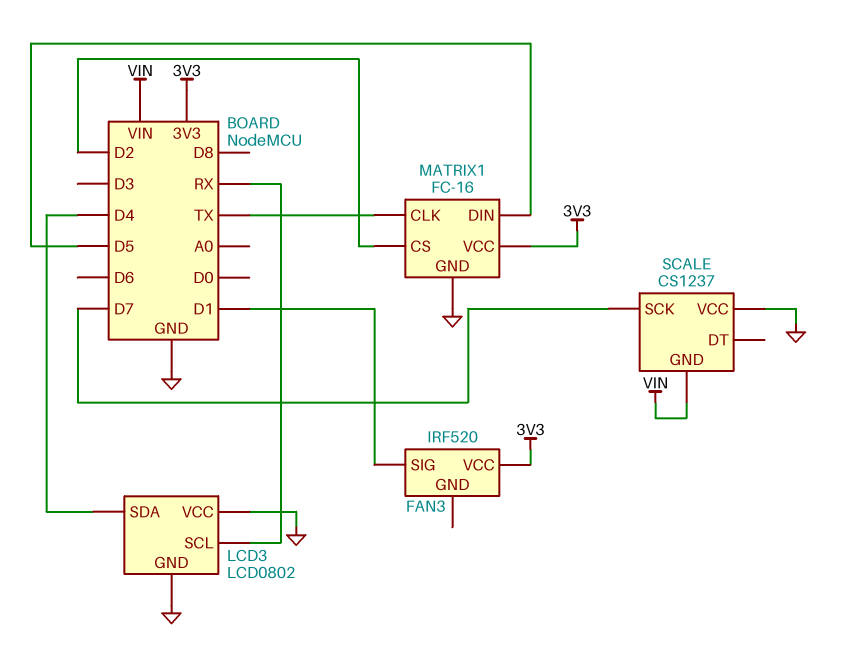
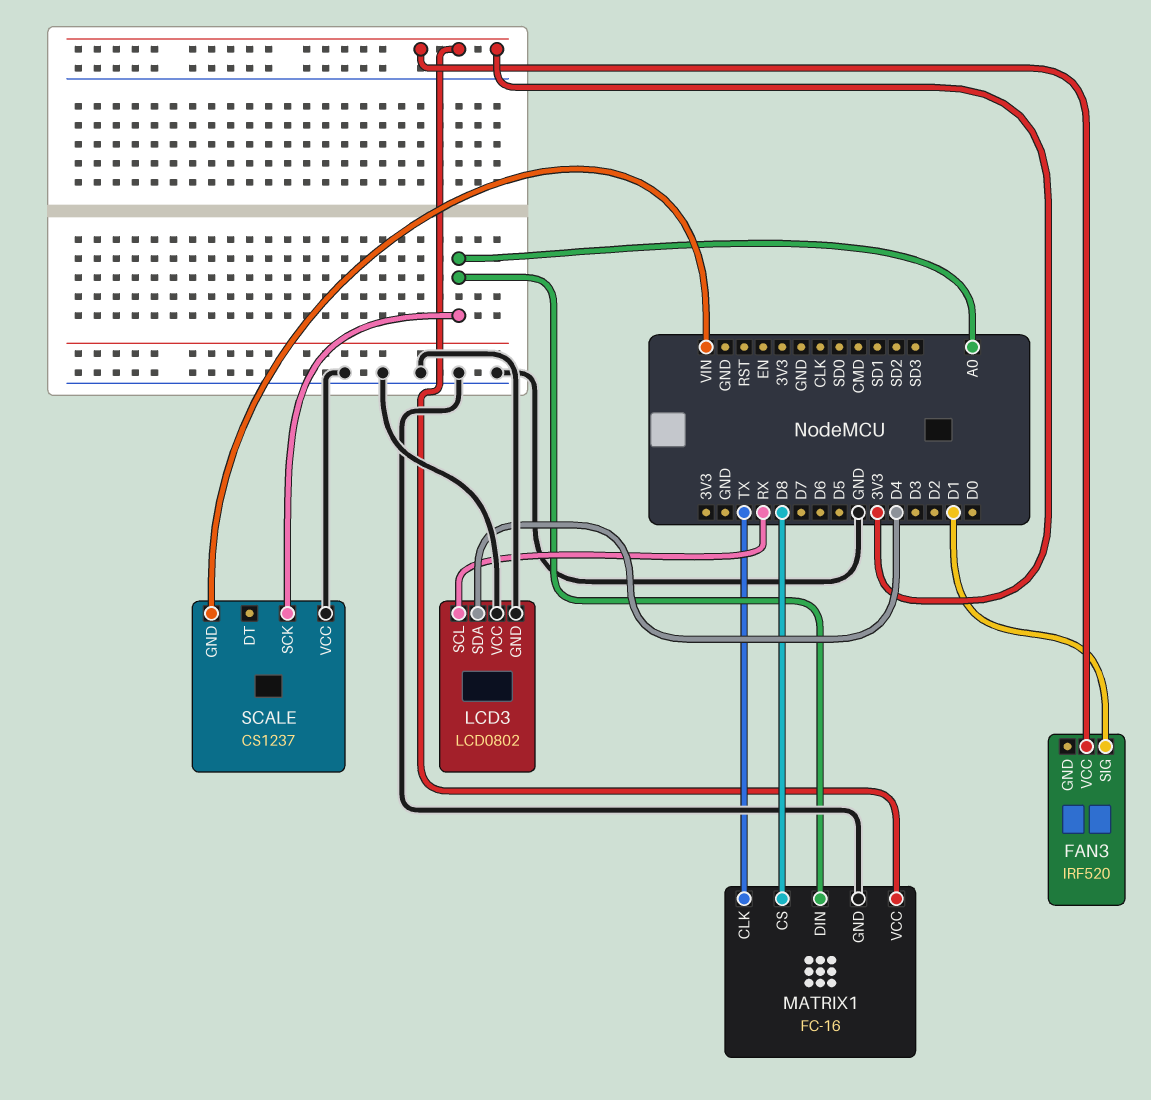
MATRIX1 pin CS: D2 -> D8
MATRIX1 pin DIN: D5 -> A0
SCALE pin SCK: D7 -> A0

